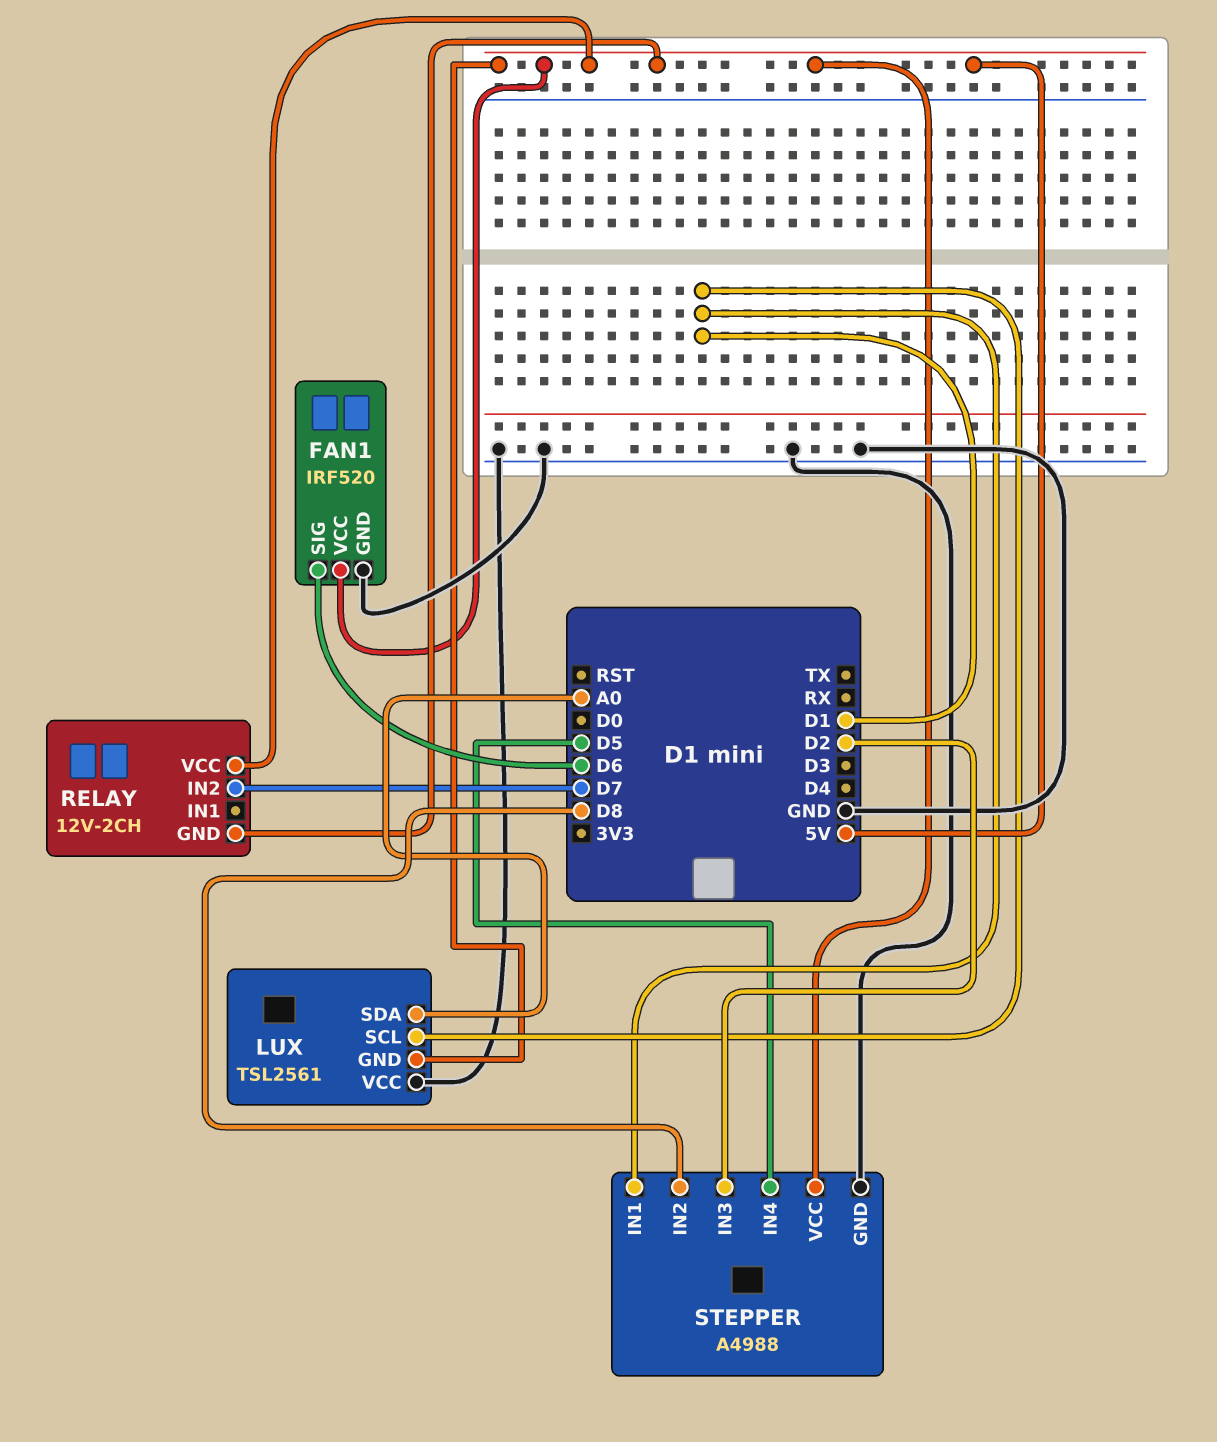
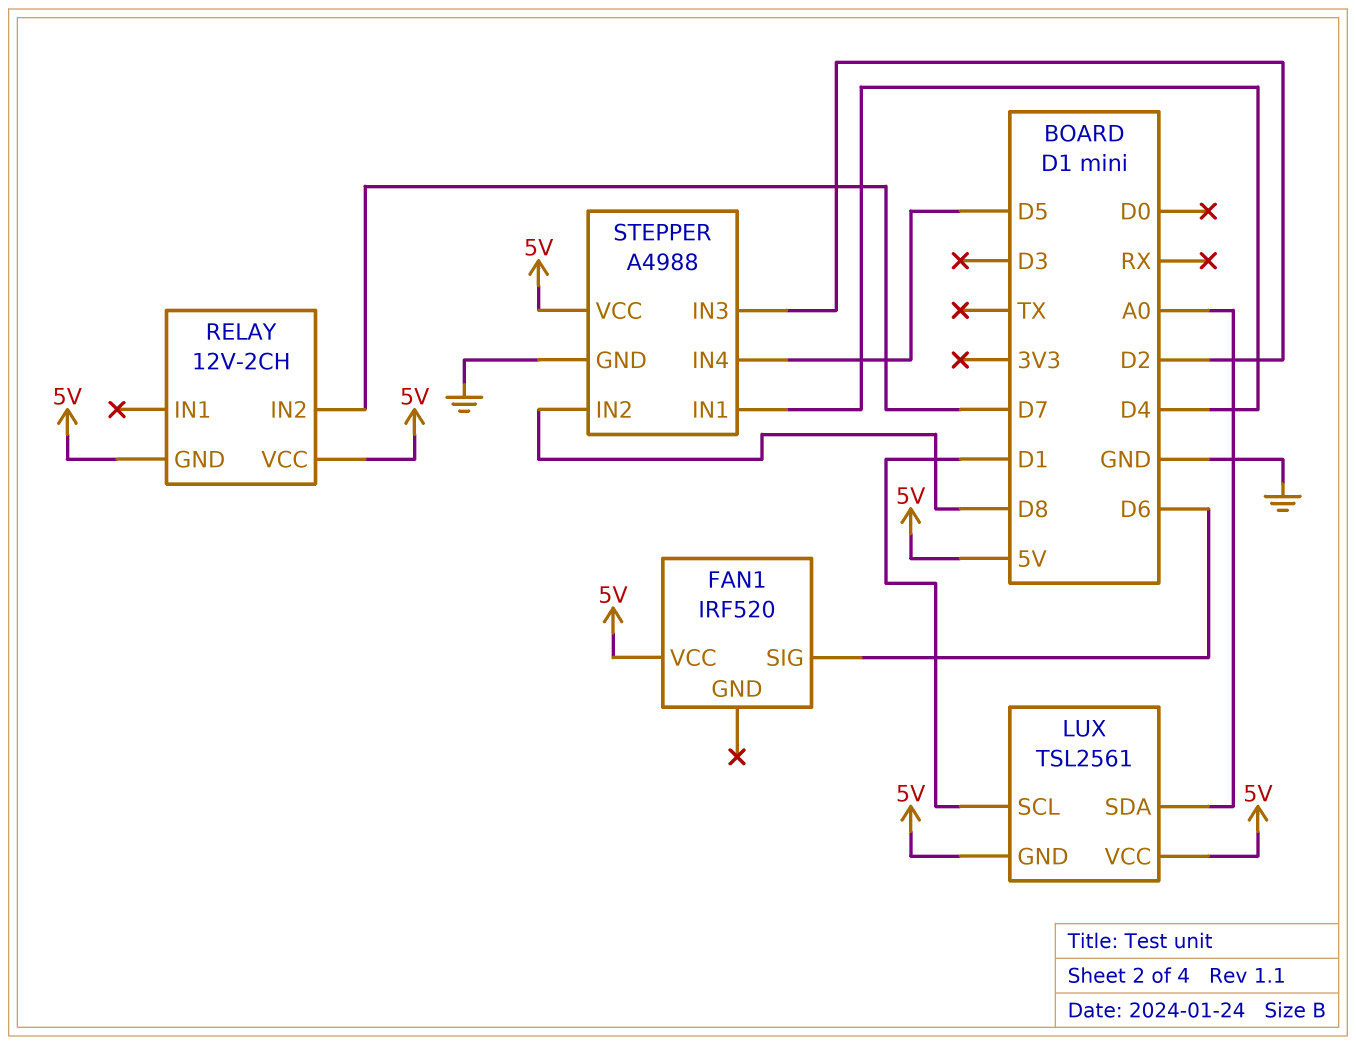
FAN1 pin GND: GND -> none
LUX pin VCC: GND -> 5V
STEPPER pin IN1: D1 -> D4

